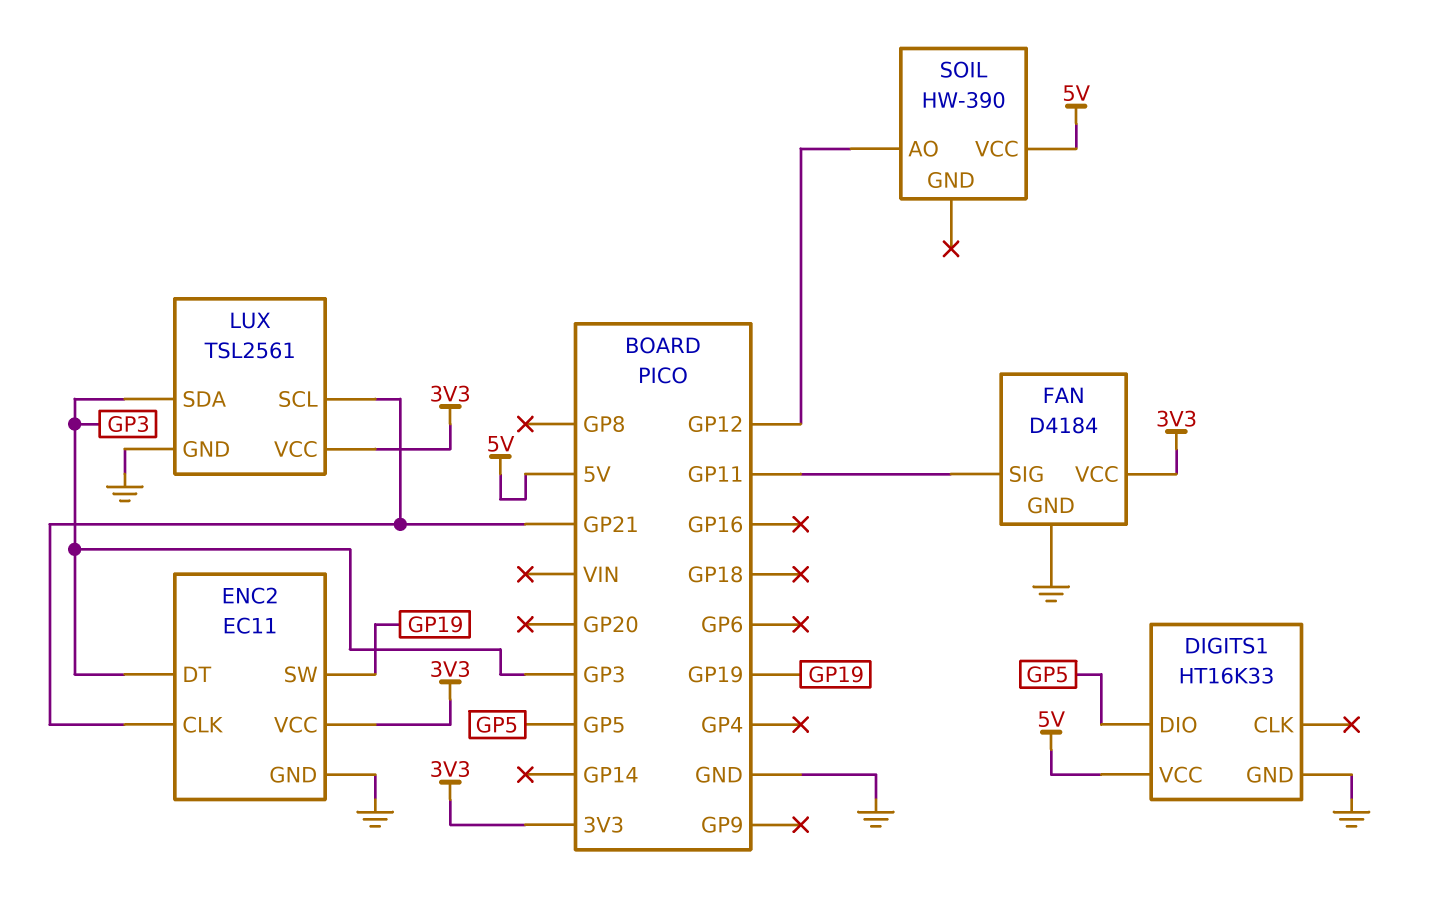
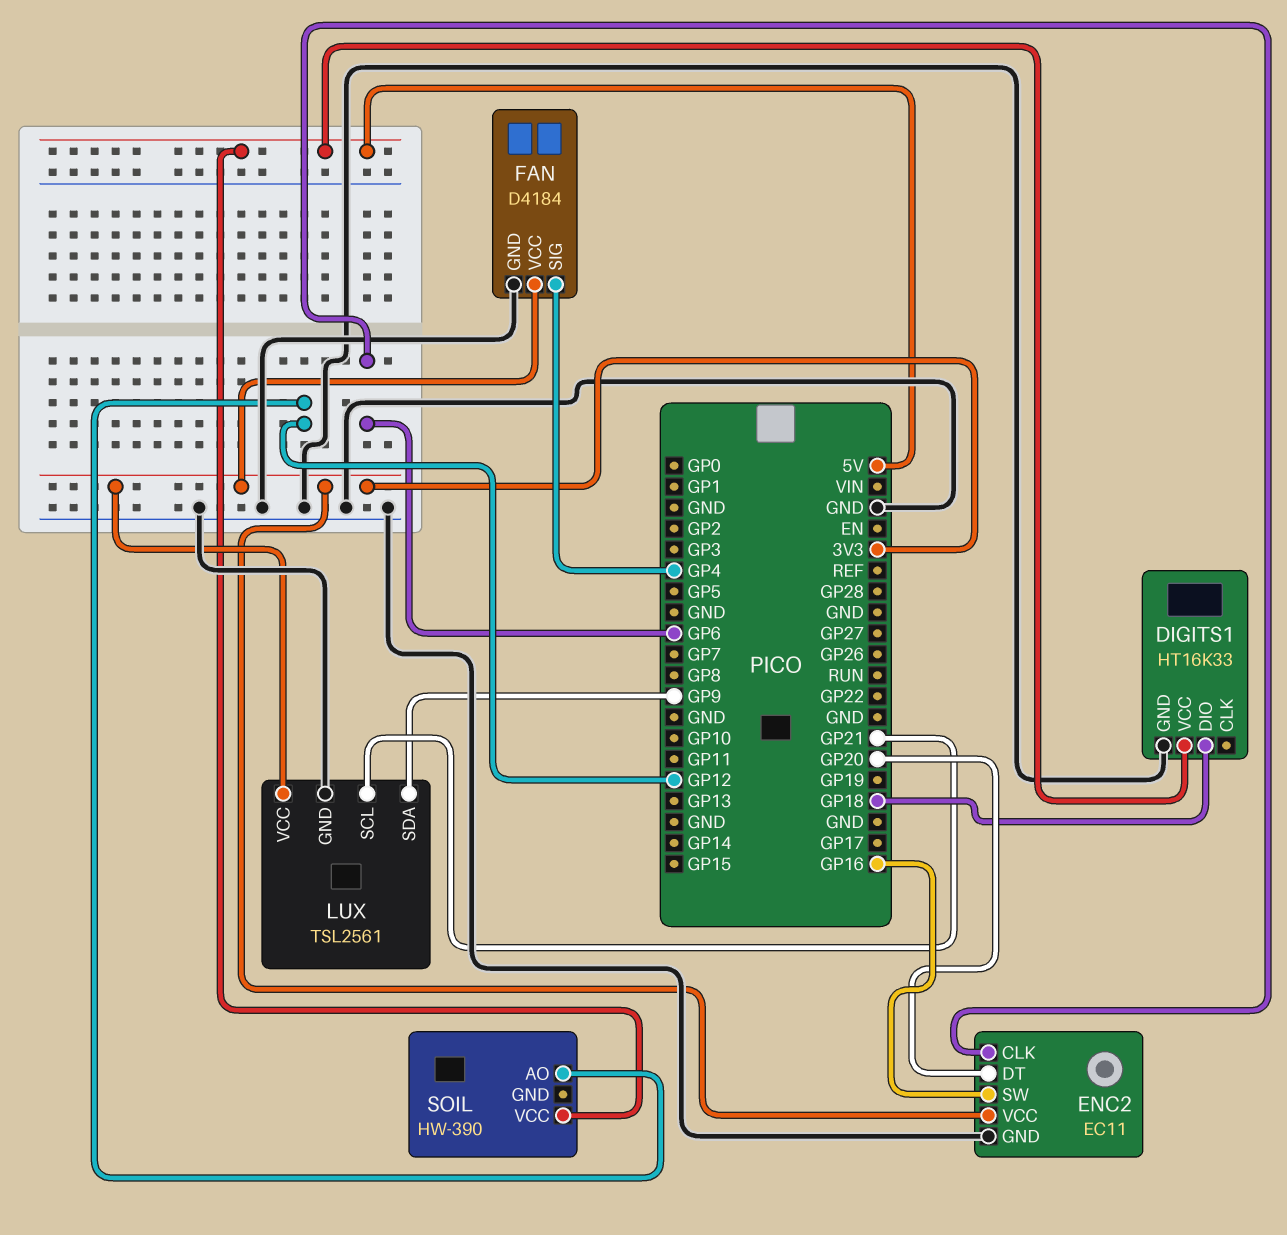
DIGITS1 pin DIO: GP5 -> GP18
ENC2 pin CLK: GP21 -> GP6
ENC2 pin DT: GP3 -> GP20
ENC2 pin SW: GP19 -> GP16
FAN pin SIG: GP11 -> GP4
LUX pin SDA: GP3 -> GP9

